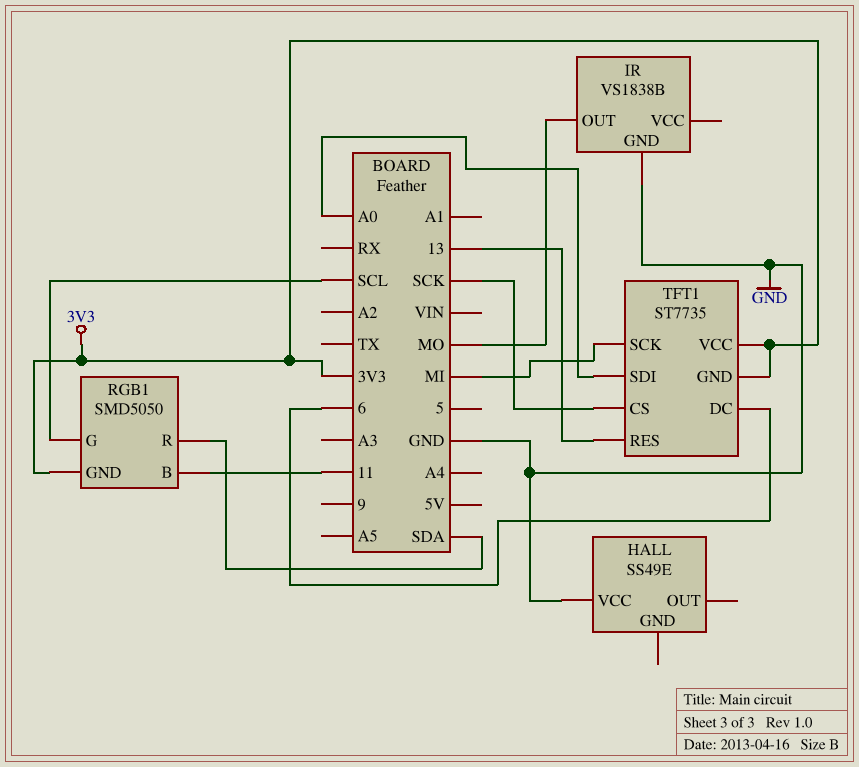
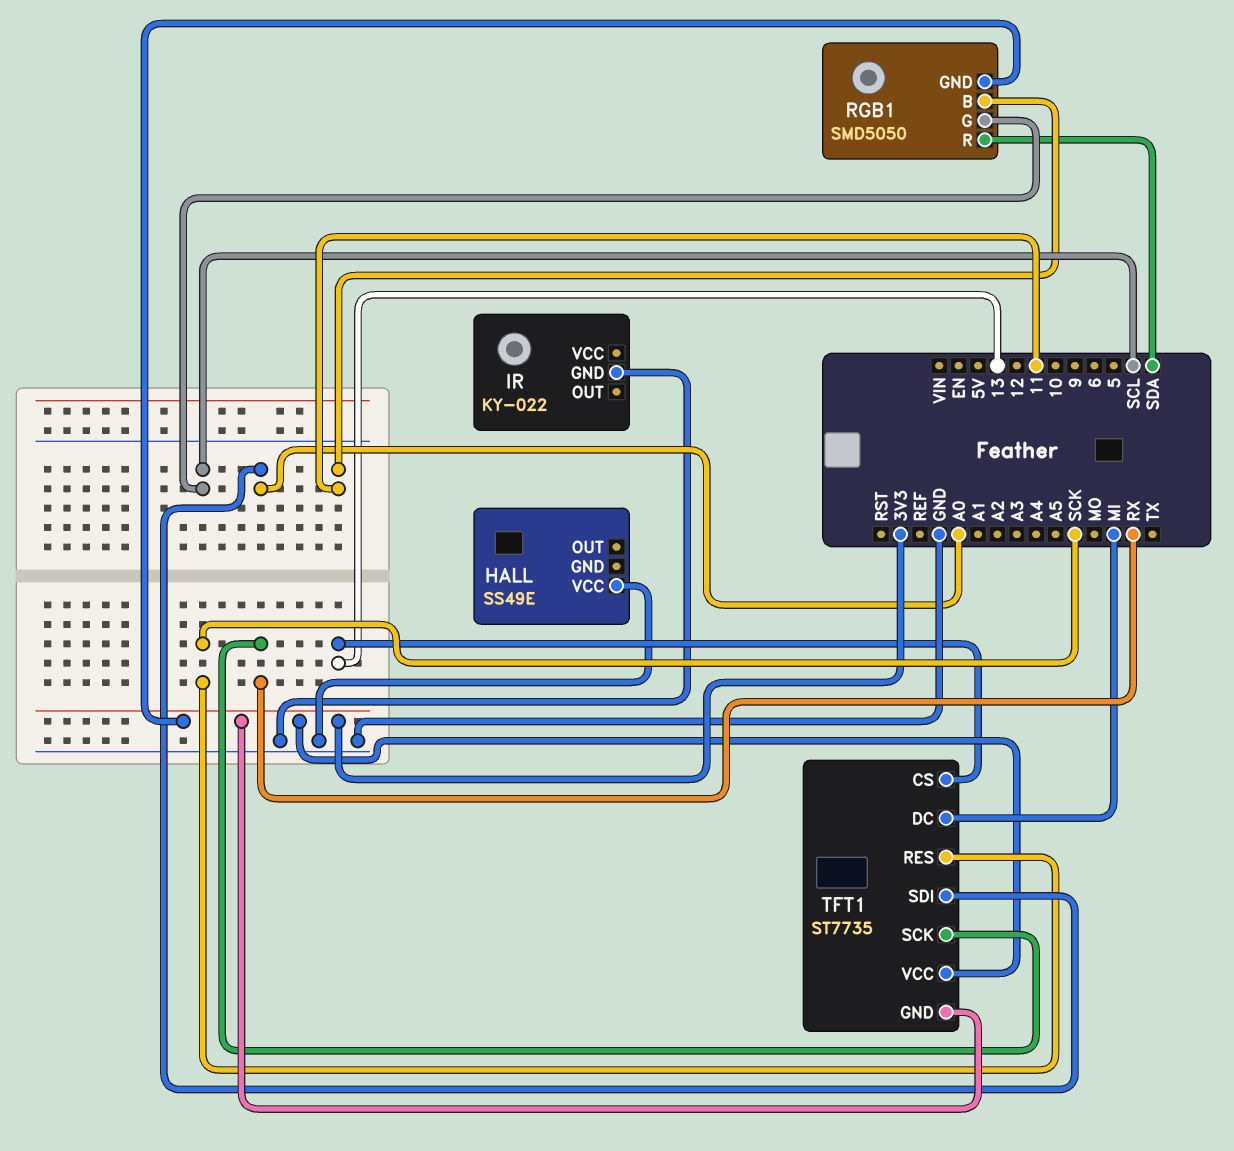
IR: VS1838B -> KY-022
IR pin OUT: MO -> none
TFT1 pin CS: SCK -> 13
TFT1 pin DC: 6 -> MI
TFT1 pin RES: 13 -> SCK
TFT1 pin SCK: MI -> RX

